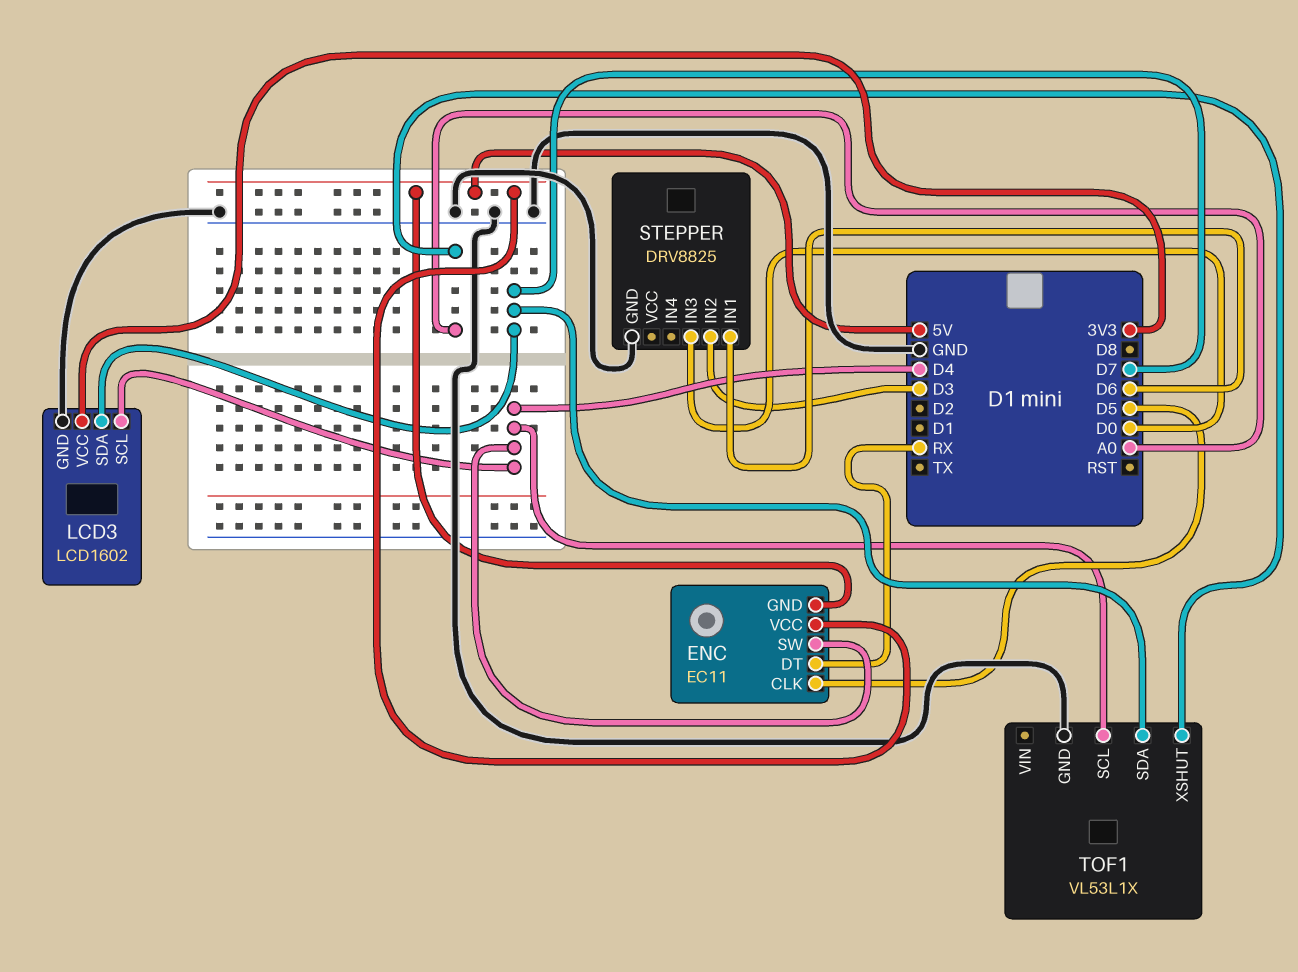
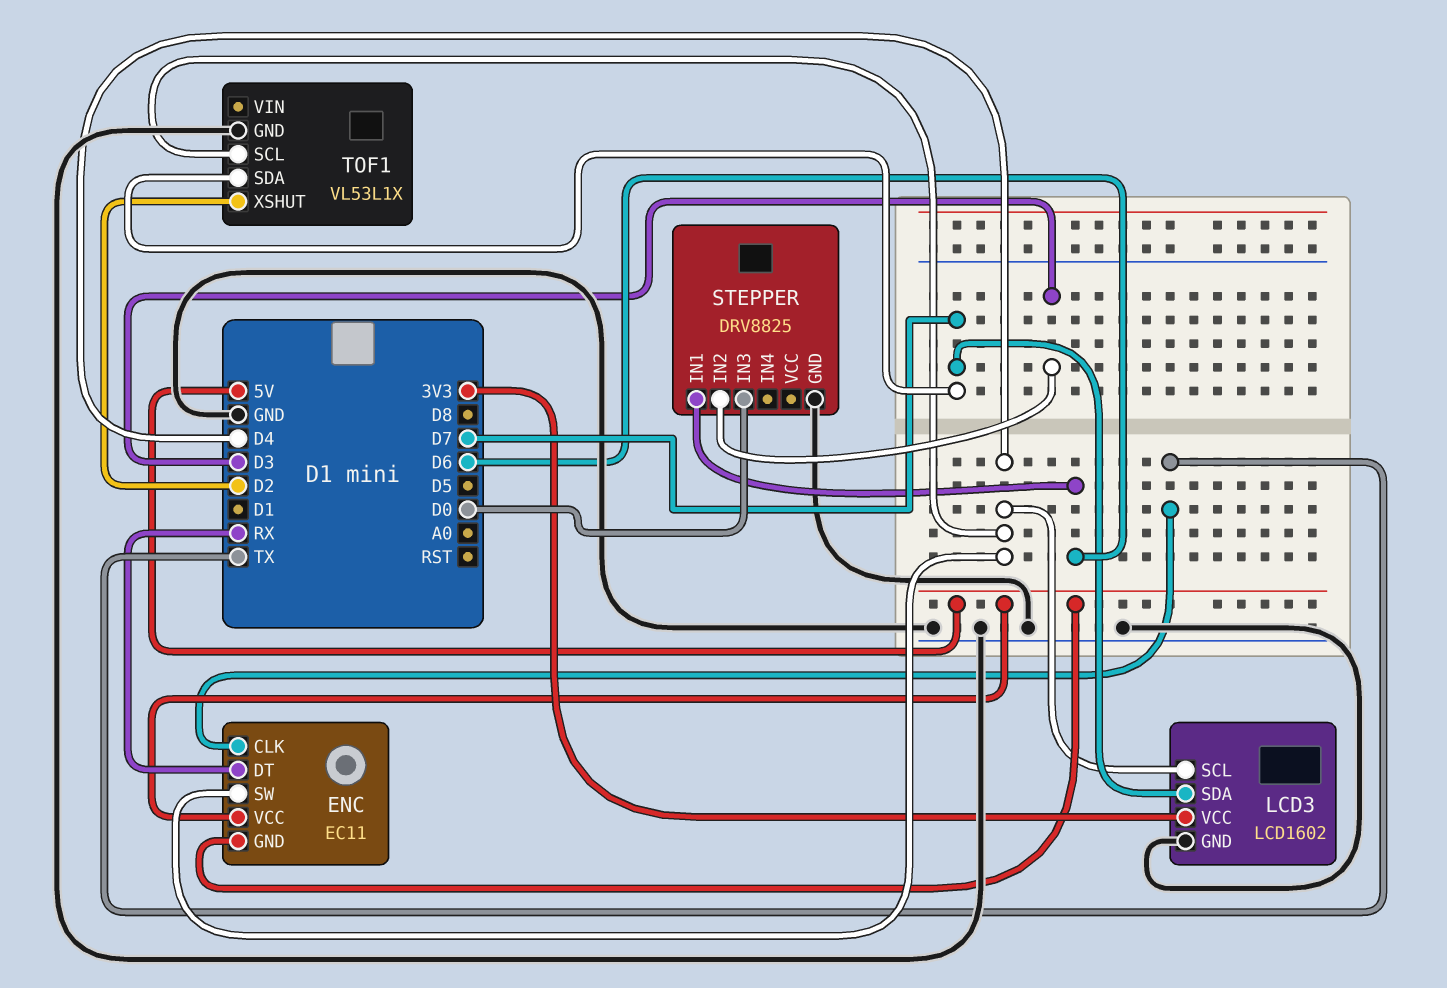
ENC pin CLK: D5 -> TX
TOF1 pin XSHUT: A0 -> D2

